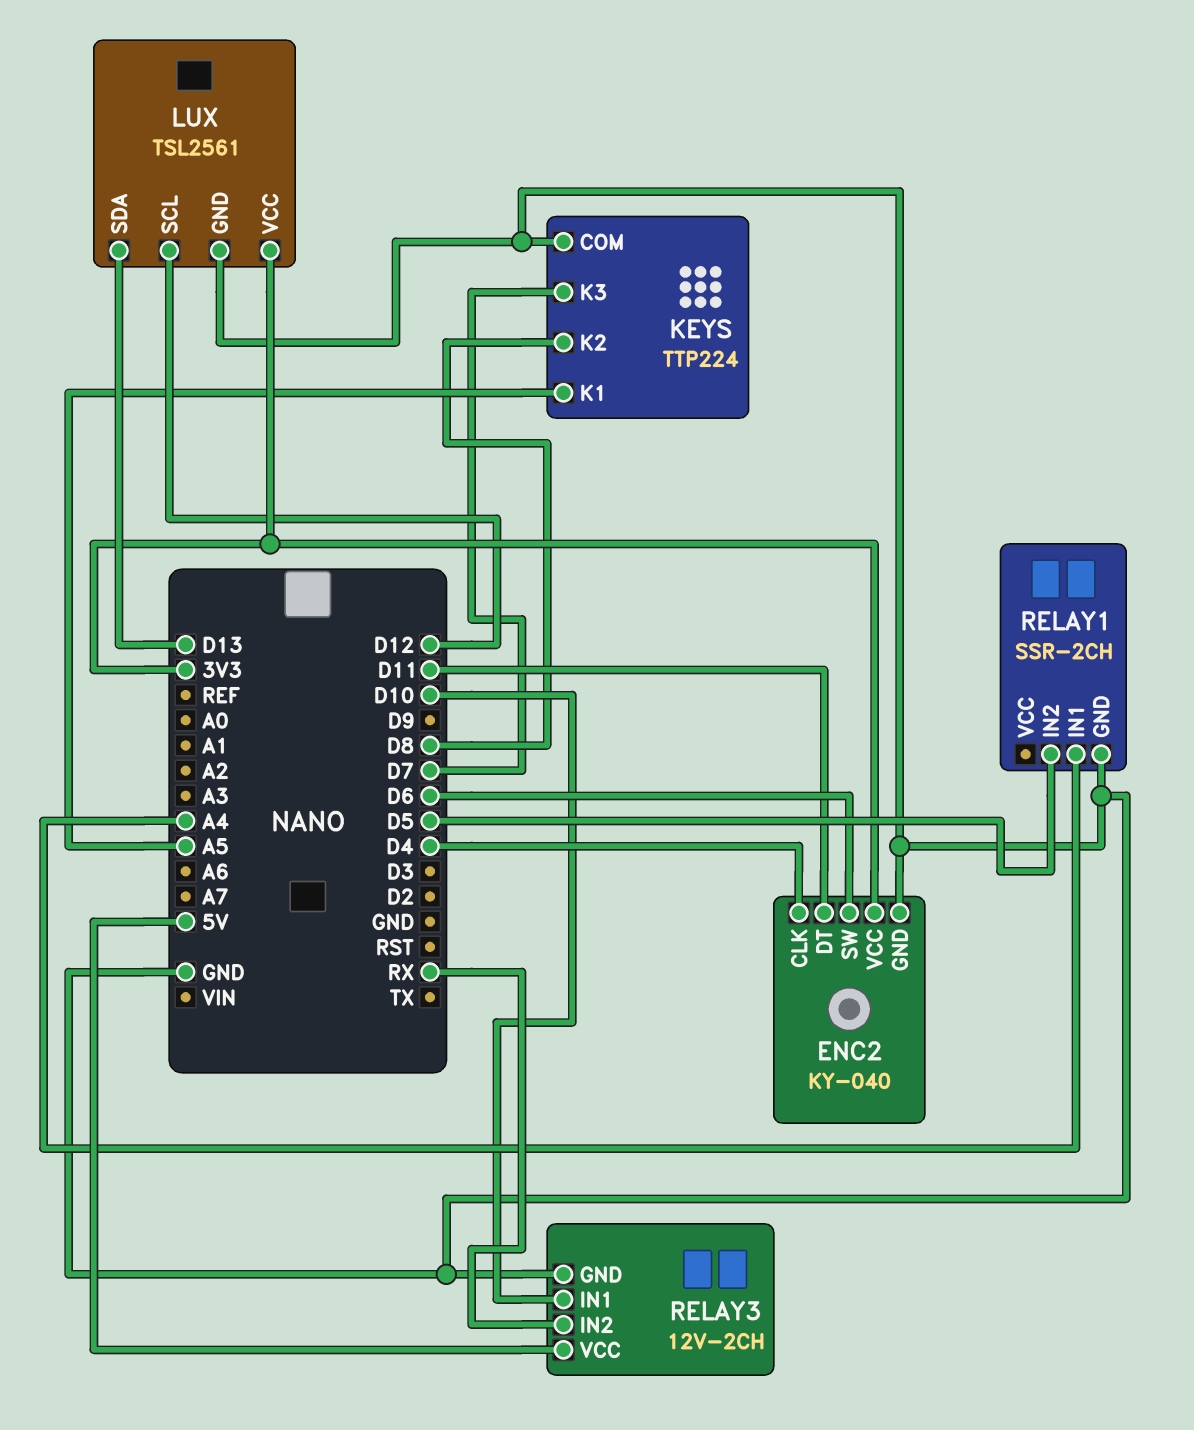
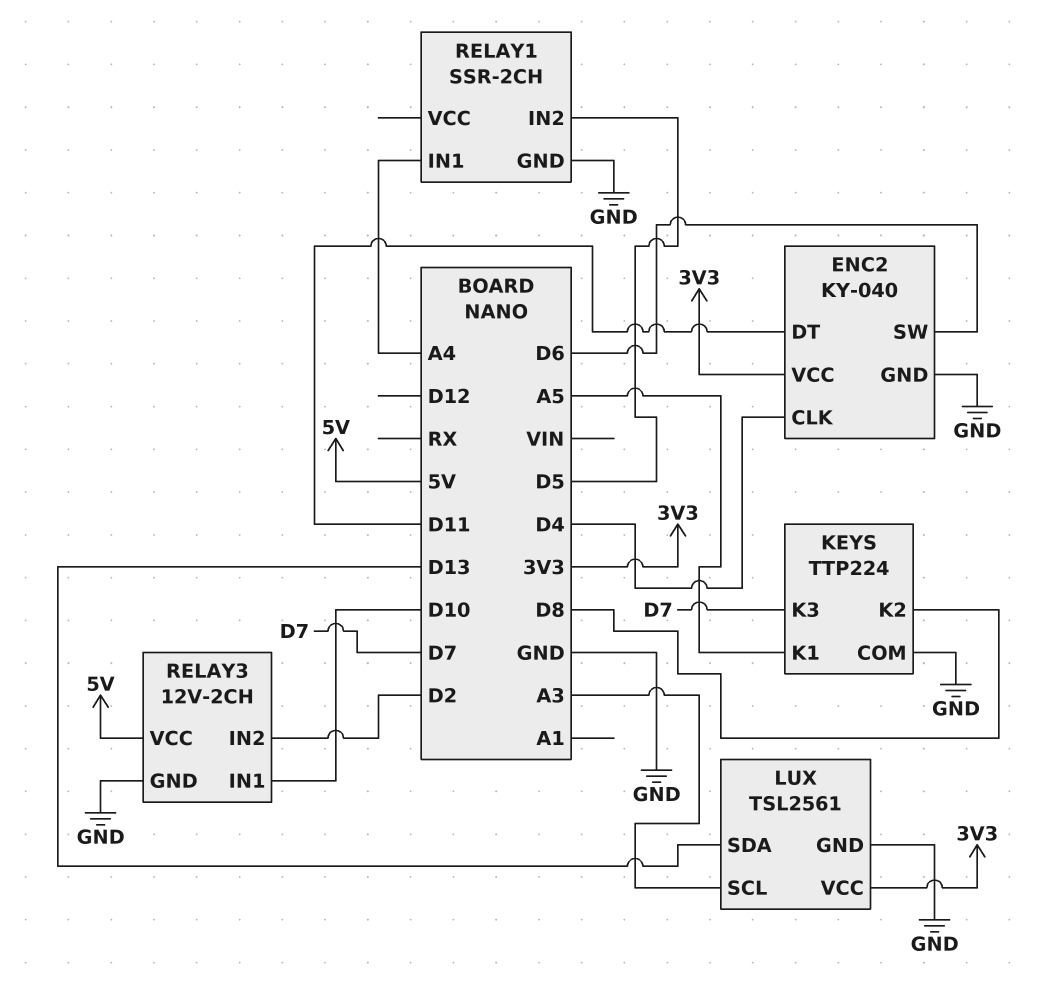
LUX pin SCL: D12 -> A3
RELAY3 pin IN2: RX -> D2

